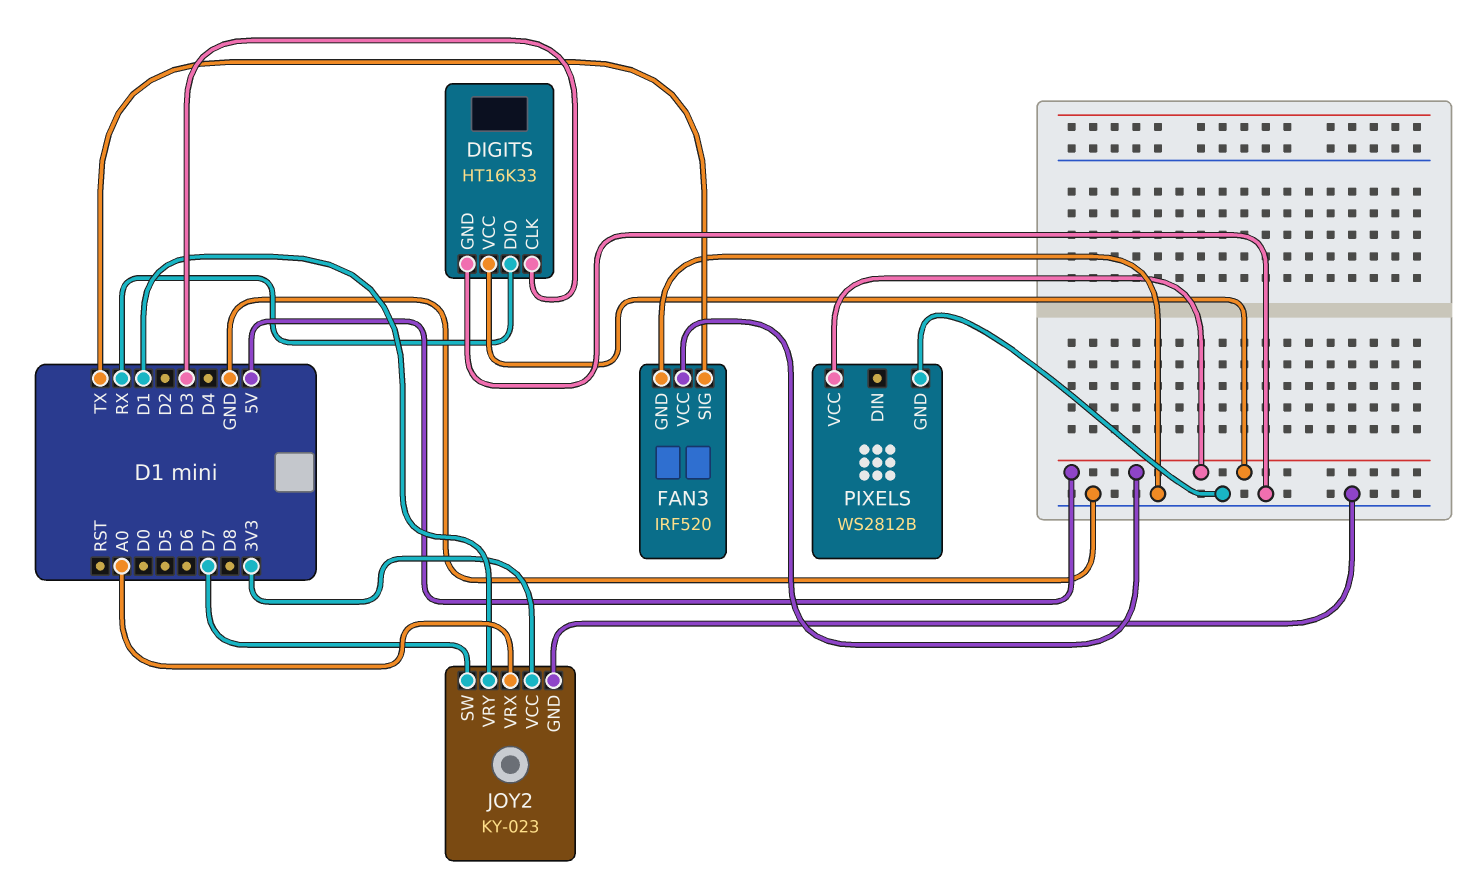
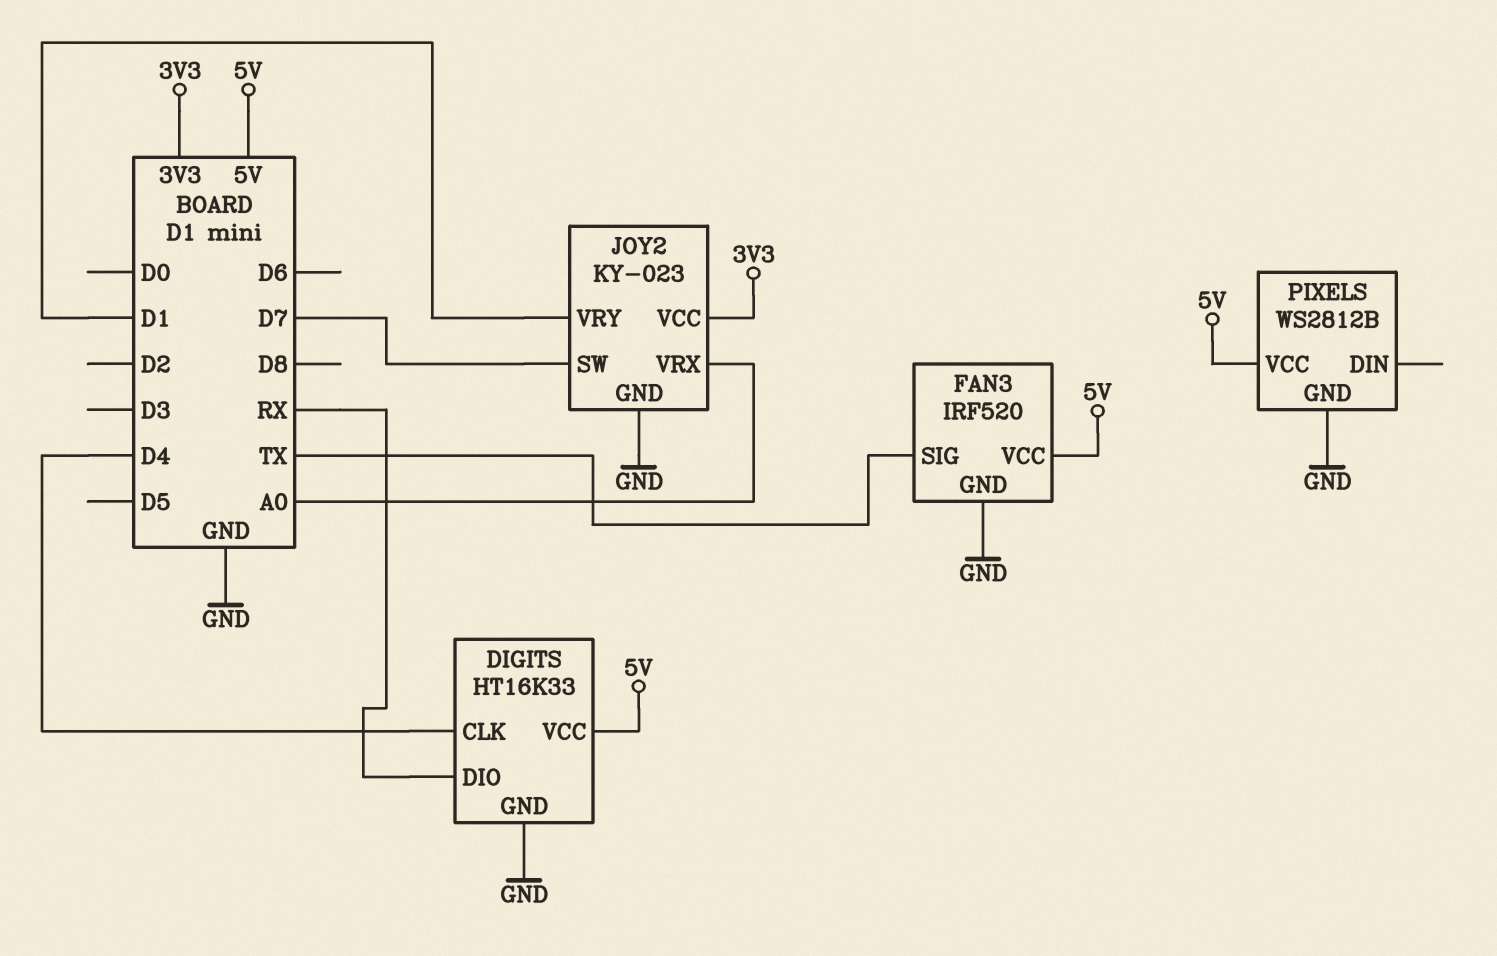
DIGITS pin CLK: D3 -> D4

